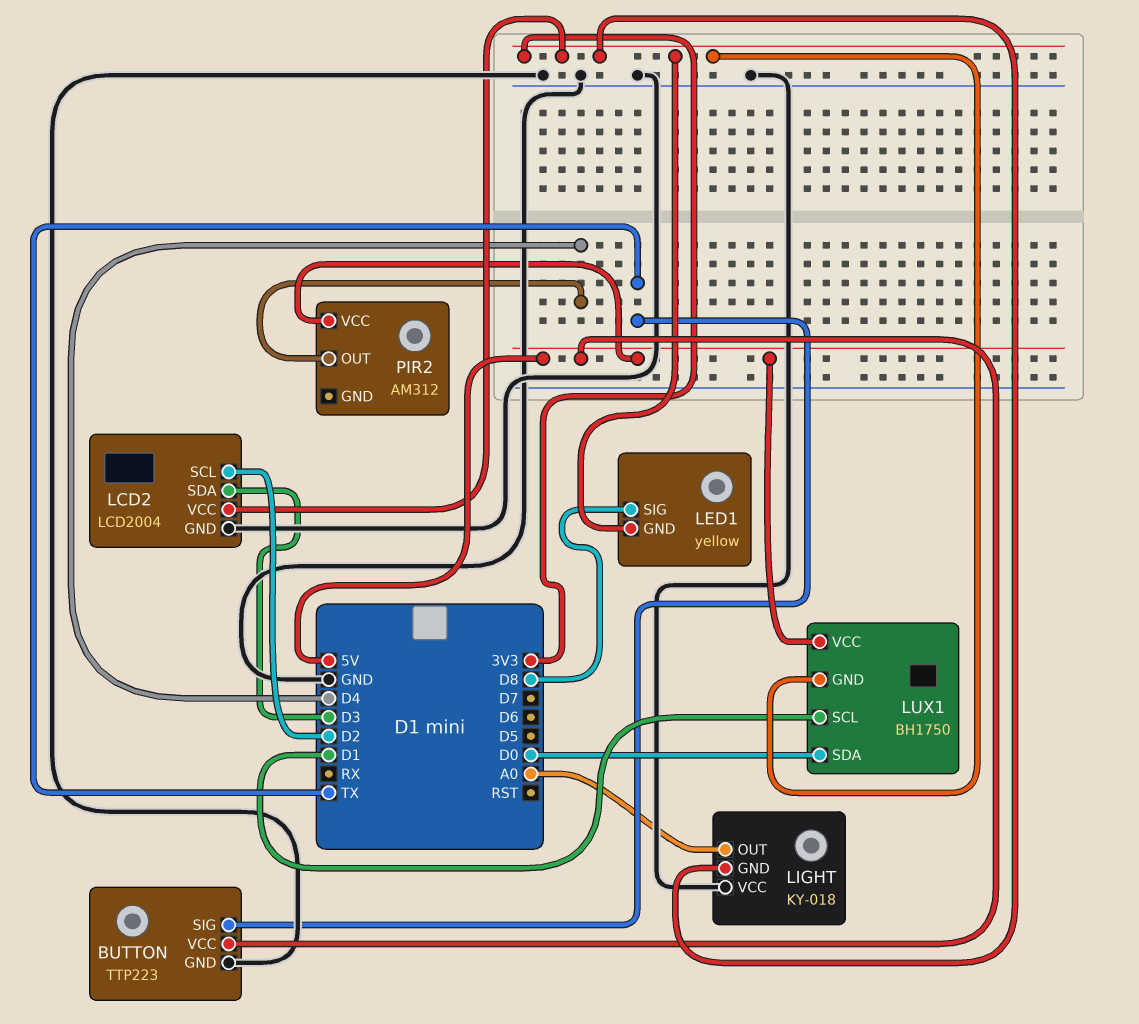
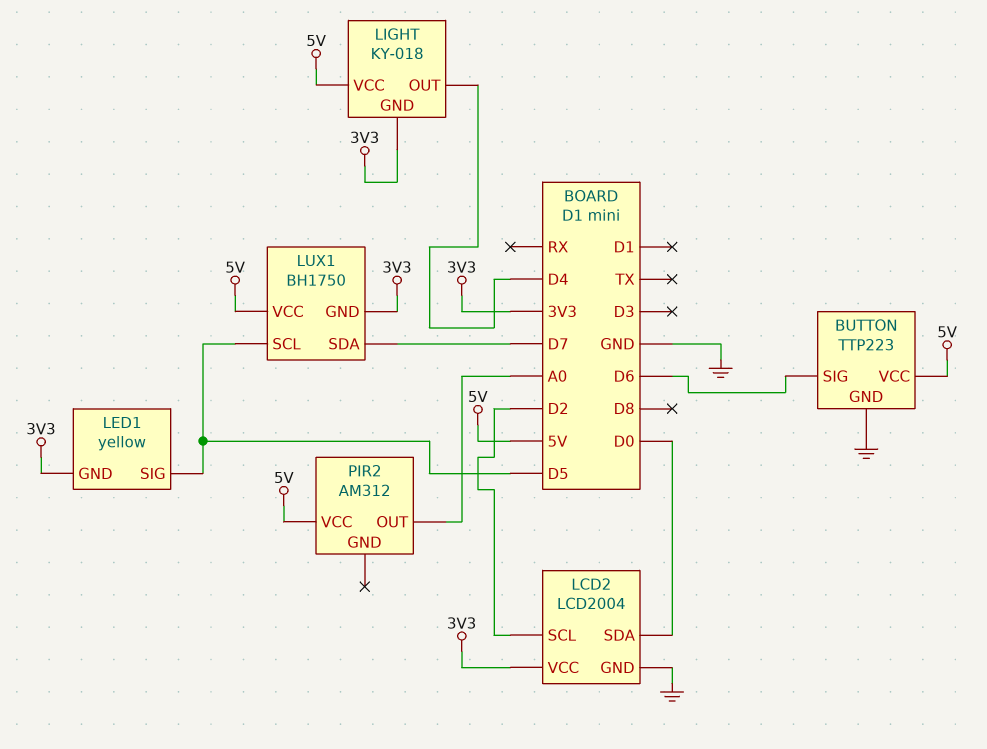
BUTTON pin SIG: TX -> D6
LCD2 pin SDA: D3 -> D0
LED1 pin SIG: D8 -> D5
LIGHT pin OUT: A0 -> D4
LIGHT pin VCC: GND -> 5V
LUX1 pin SCL: D1 -> D5
LUX1 pin SDA: D0 -> D7
PIR2 pin OUT: D4 -> A0

